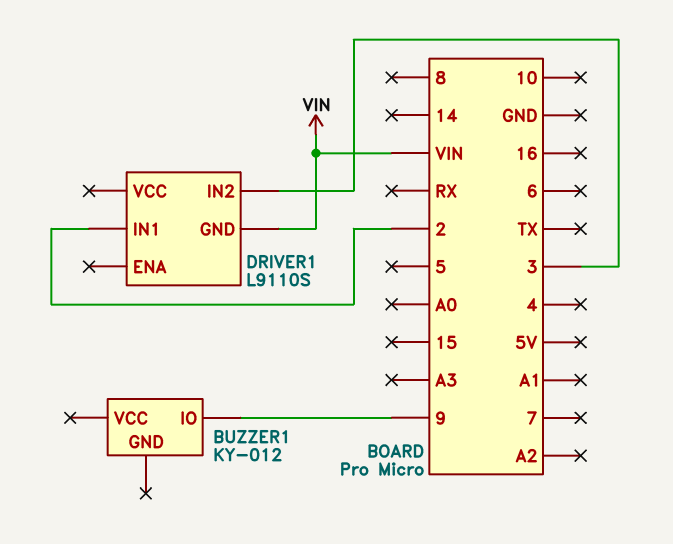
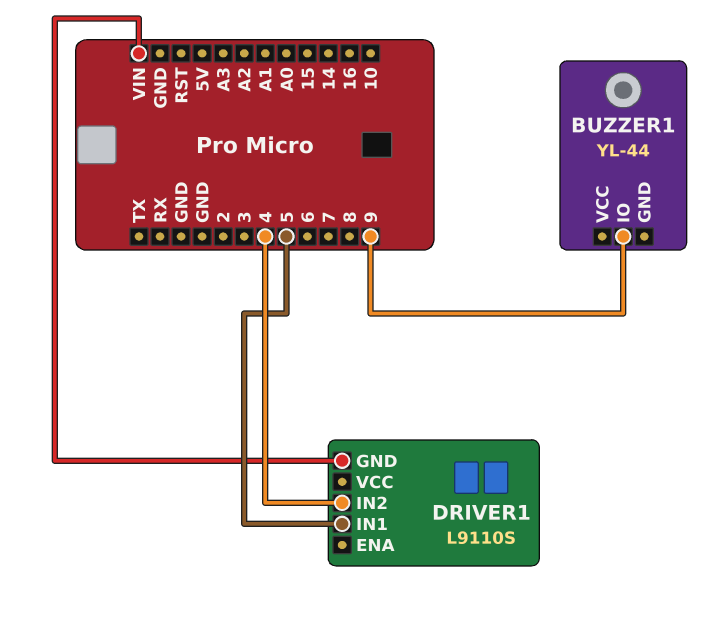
BUZZER1: KY-012 -> YL-44
DRIVER1 pin IN1: 2 -> 5
DRIVER1 pin IN2: 3 -> 4

